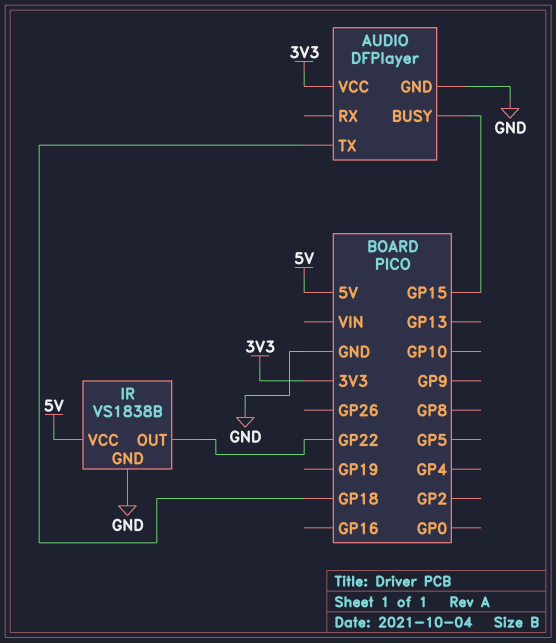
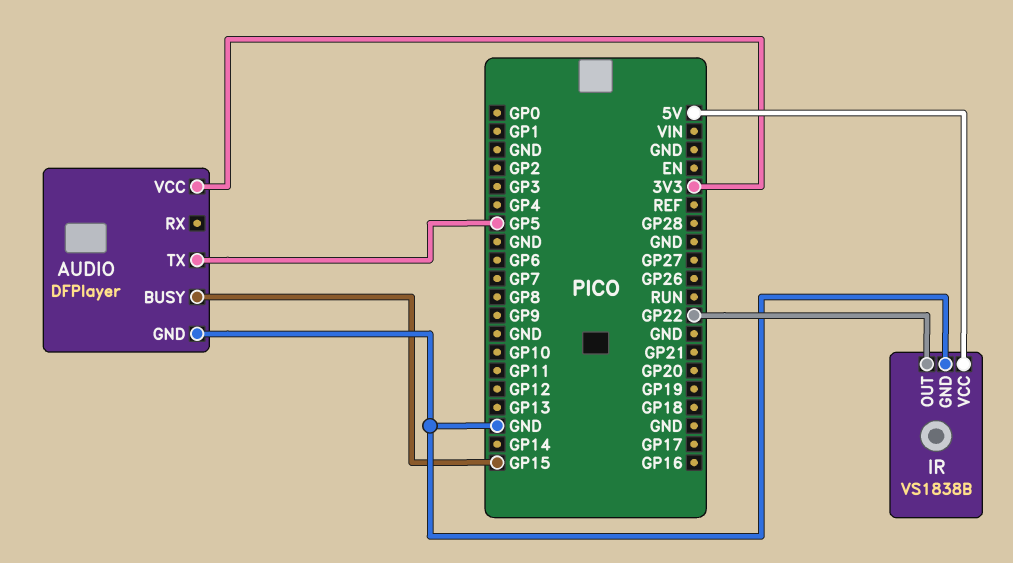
AUDIO pin TX: GP18 -> GP5

